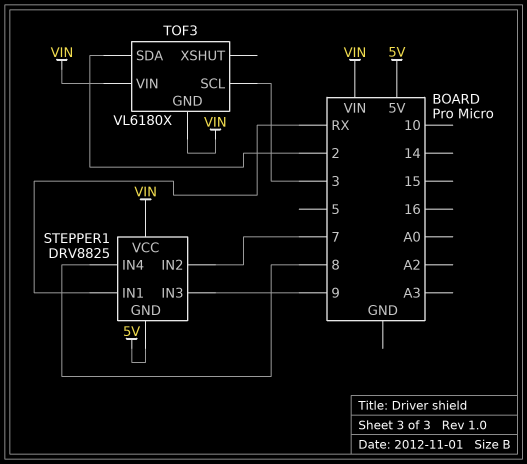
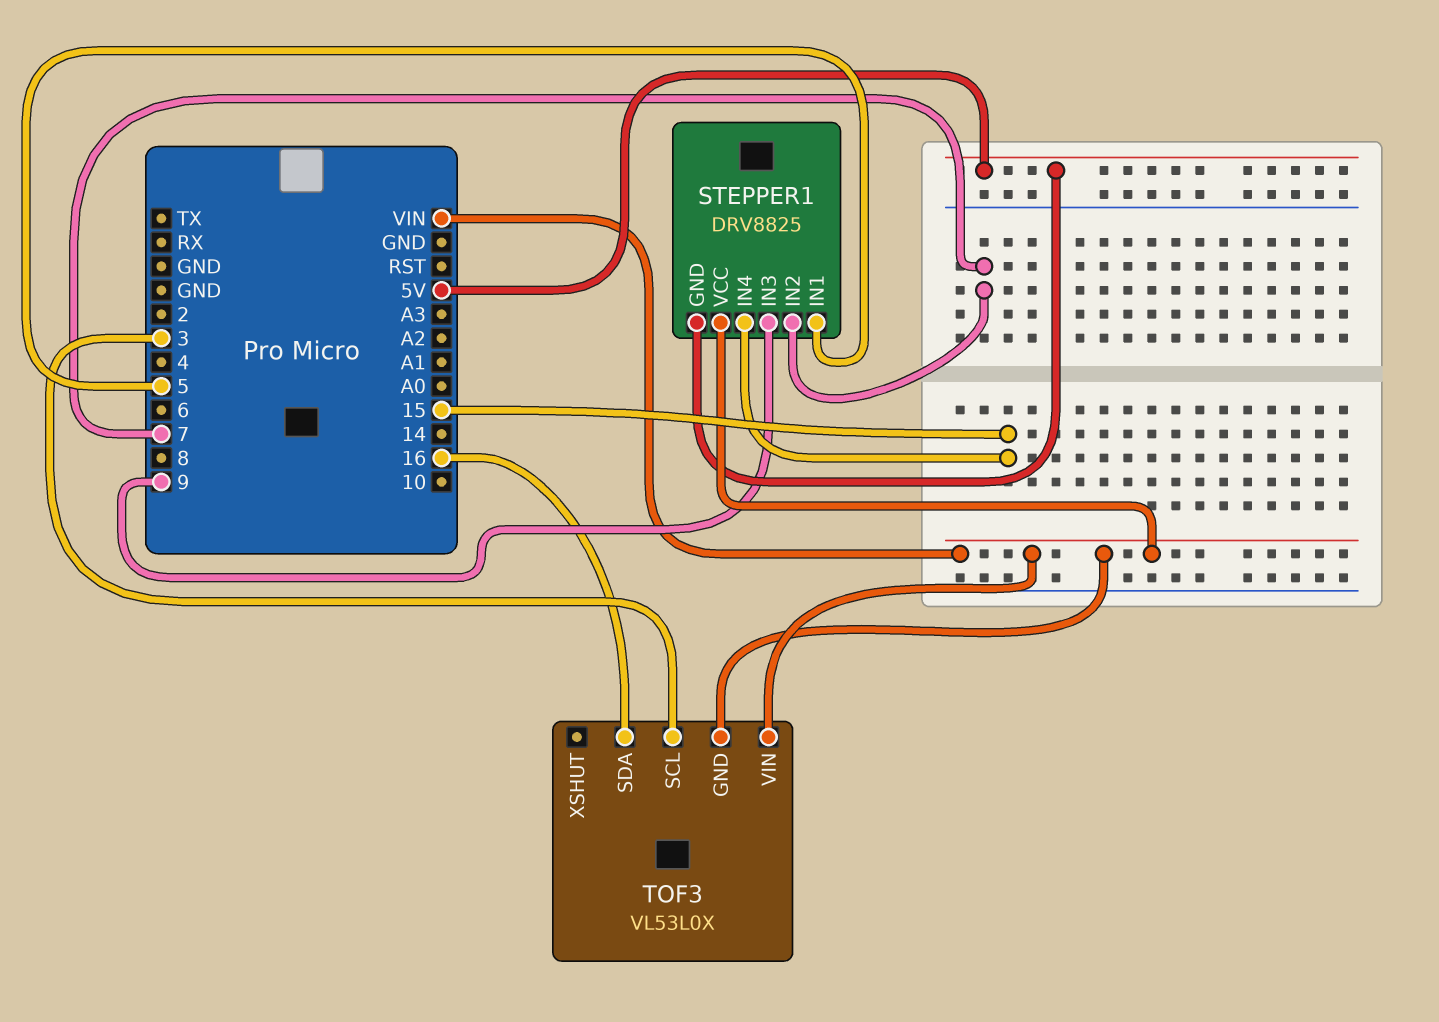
STEPPER1 pin IN1: RX -> 5
STEPPER1 pin IN4: 8 -> 15
TOF3: VL6180X -> VL53L0X
TOF3 pin SDA: 2 -> 16

